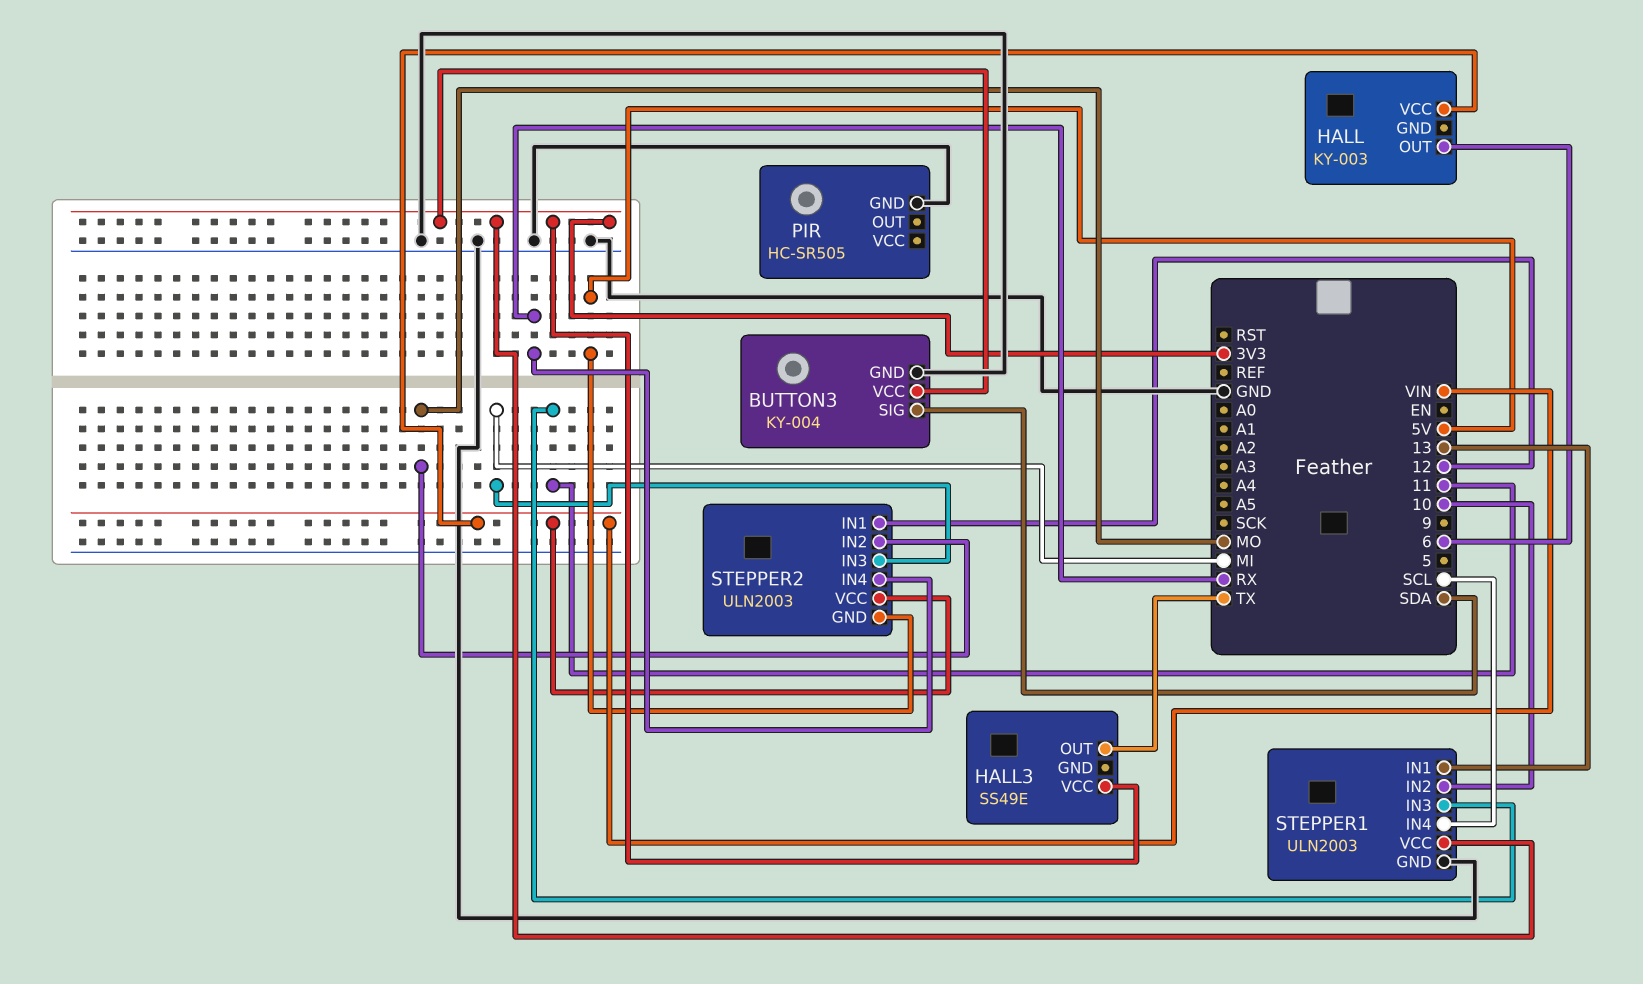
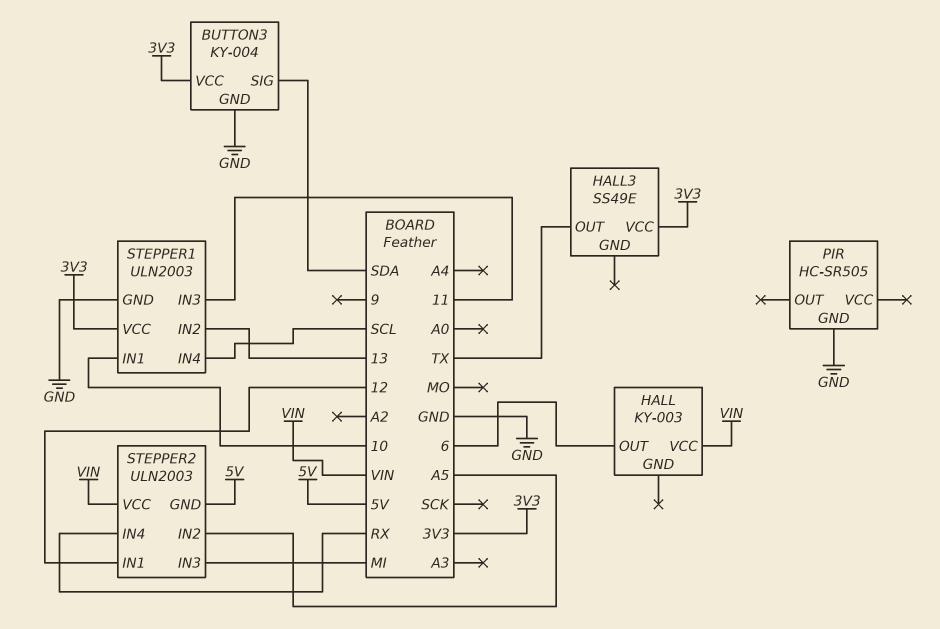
STEPPER1 pin IN1: 13 -> 10
STEPPER1 pin IN2: 10 -> 13
STEPPER2 pin IN2: MO -> A5

